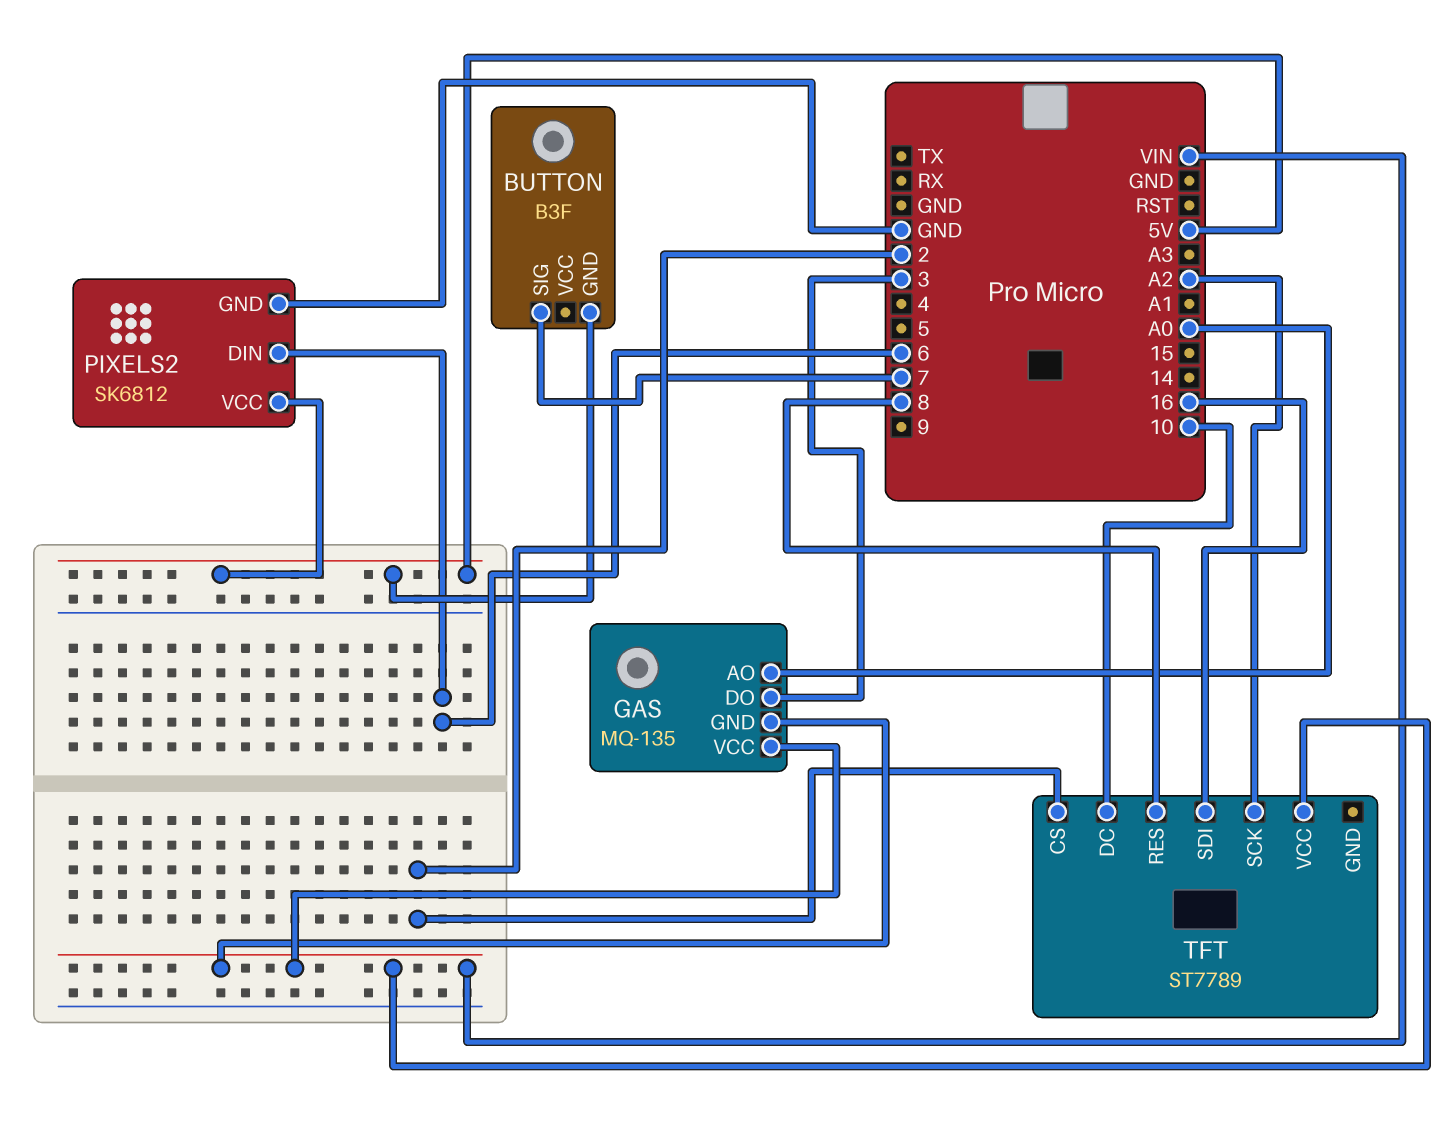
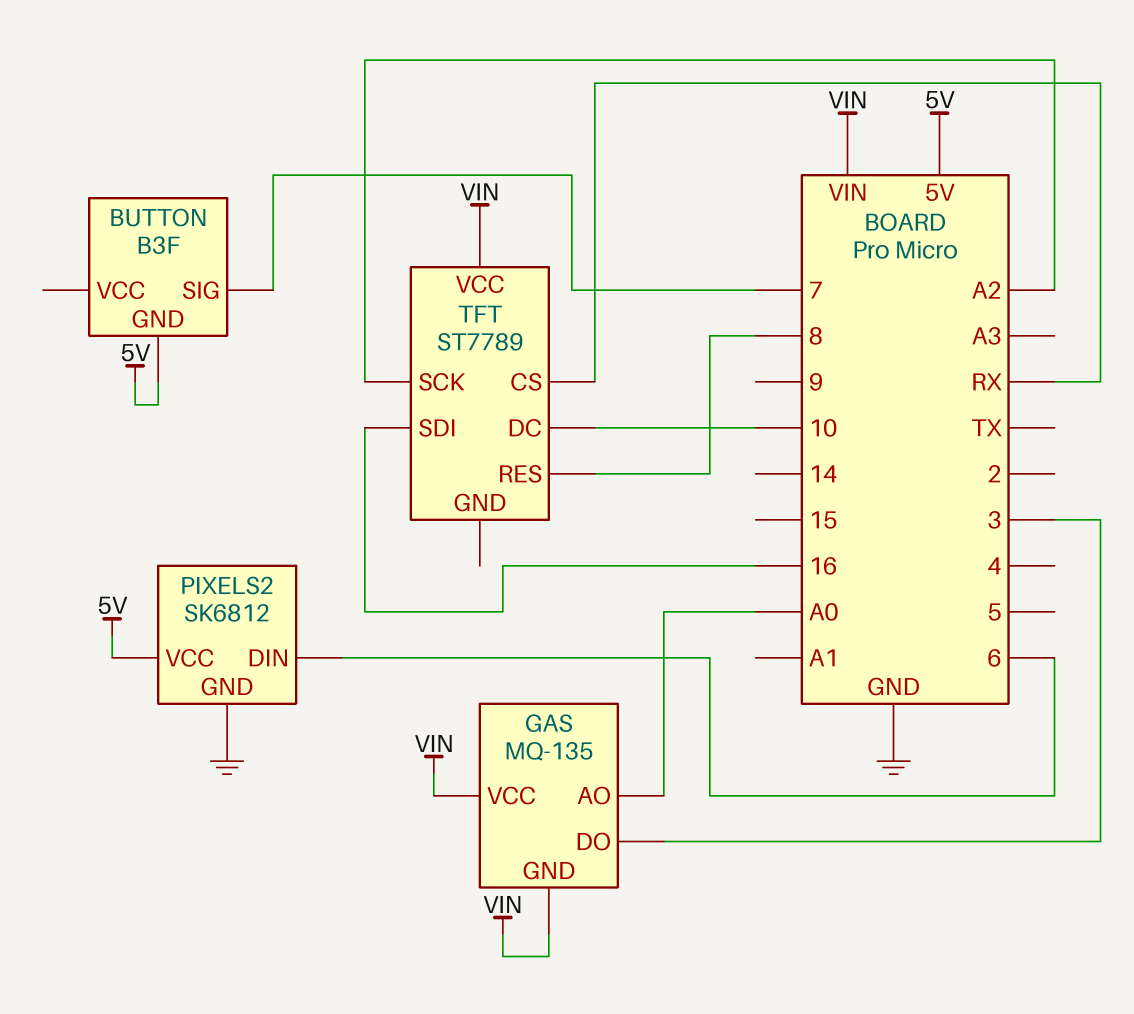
TFT pin CS: 2 -> RX

